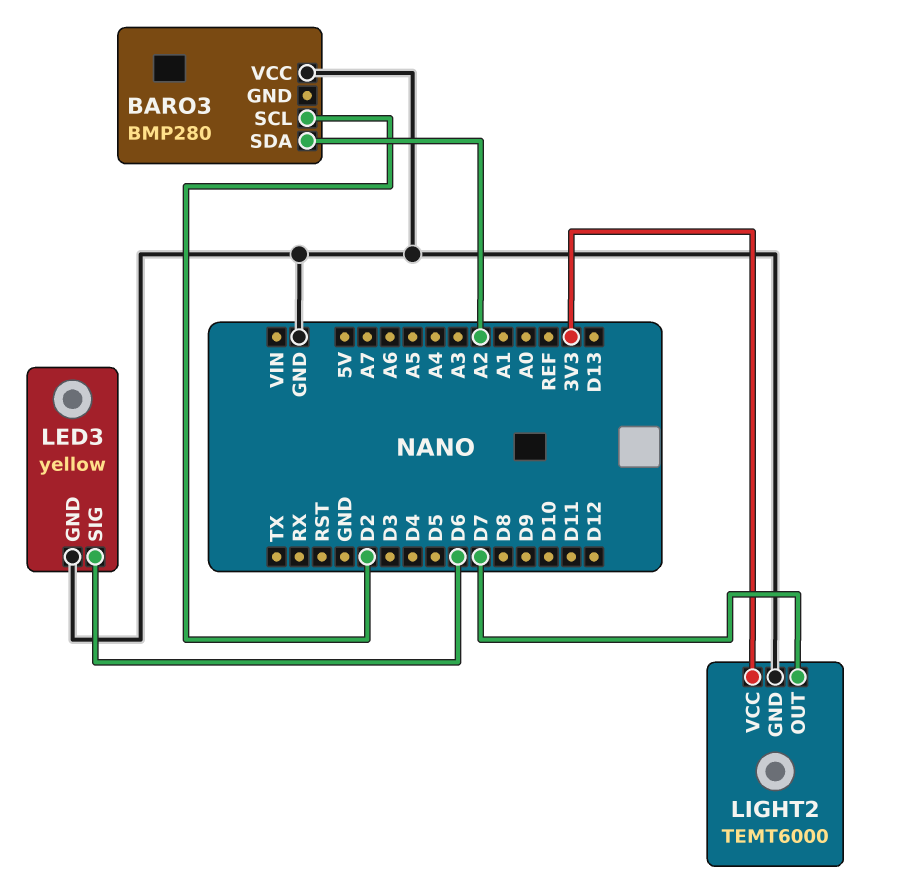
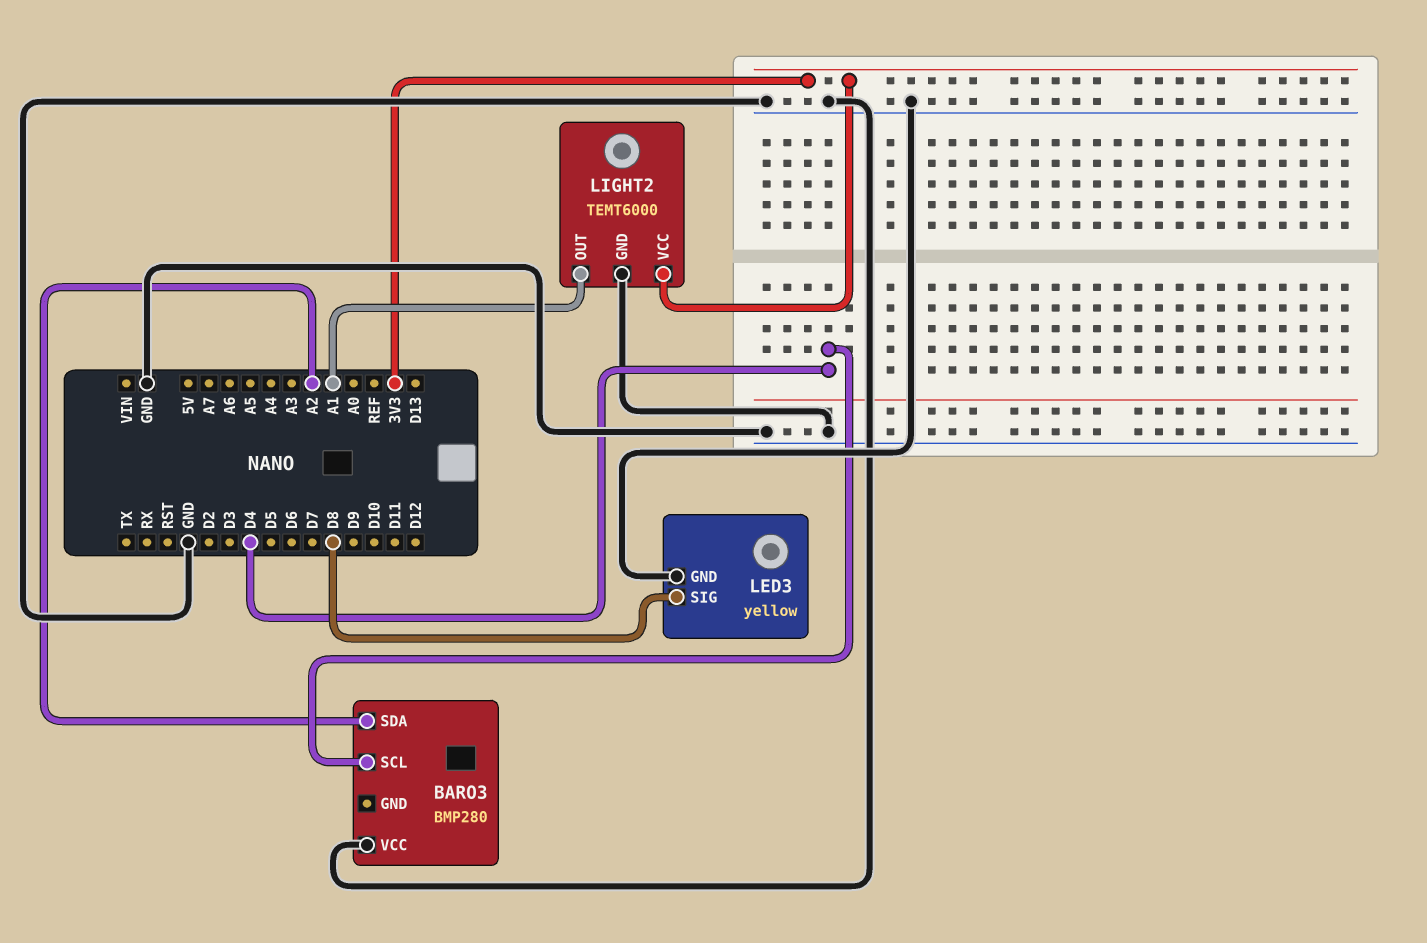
BARO3 pin SCL: D2 -> D4
LED3 pin SIG: D6 -> D8
LIGHT2 pin OUT: D7 -> A1

